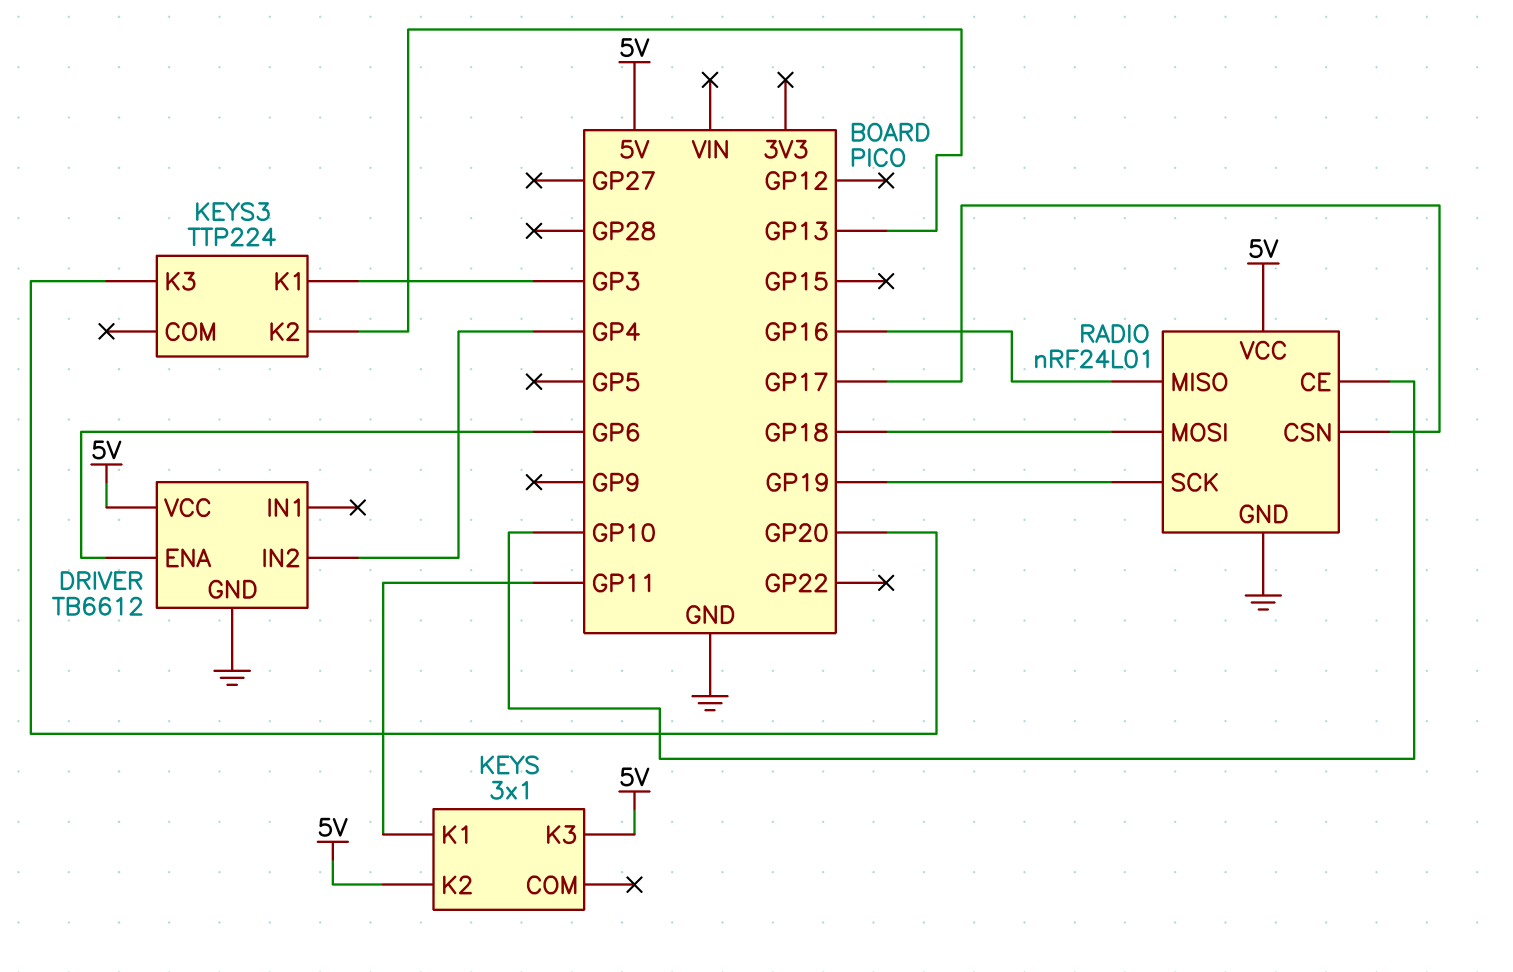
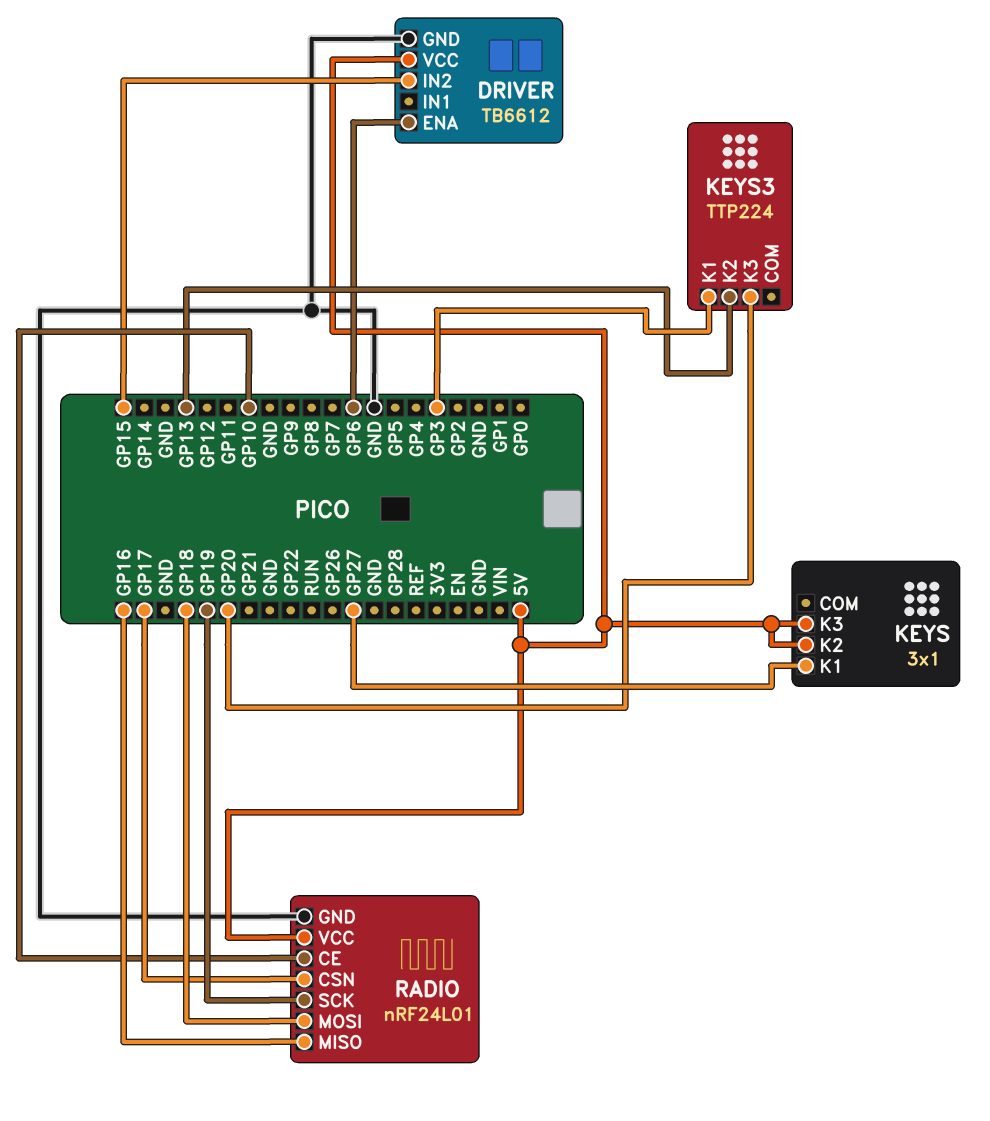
DRIVER pin IN2: GP4 -> GP15
KEYS pin K1: GP11 -> GP27

